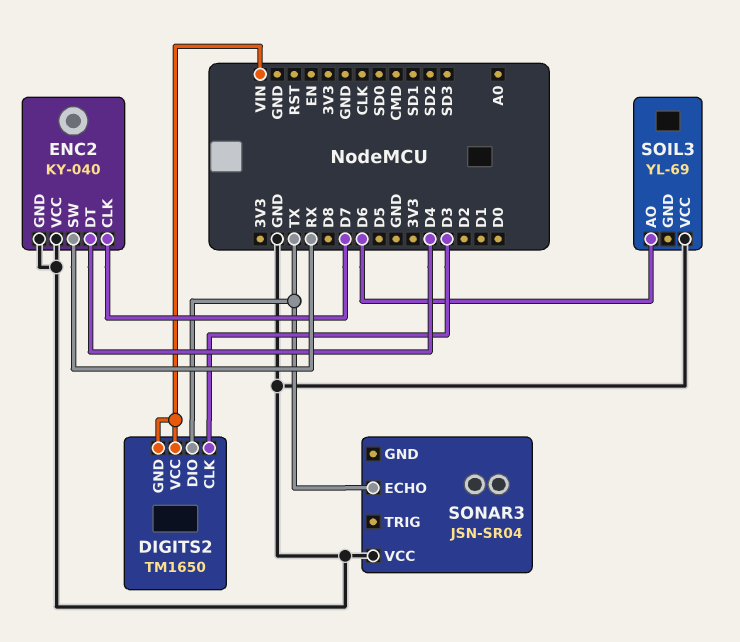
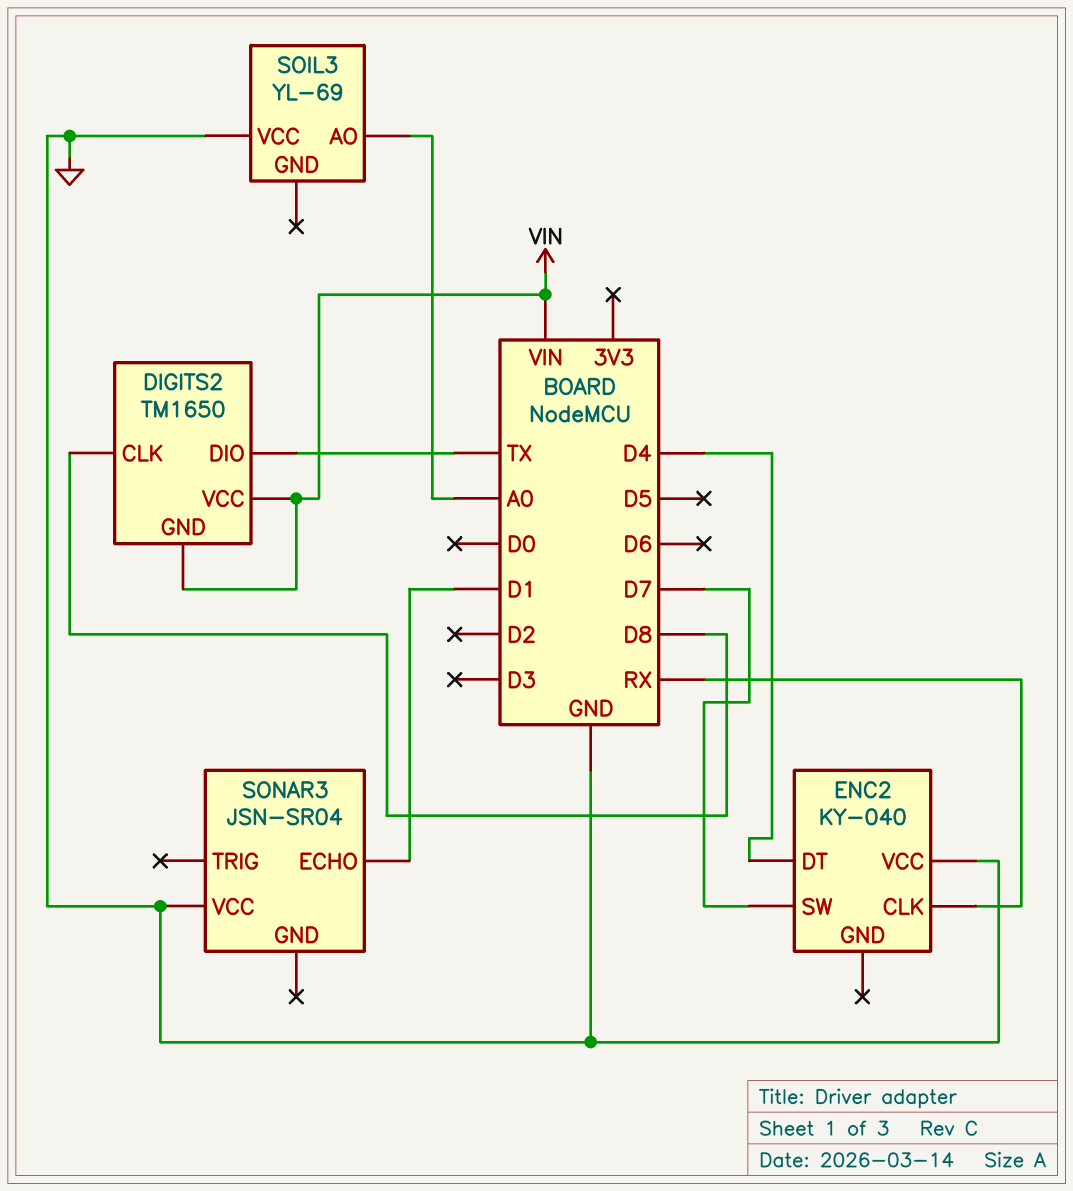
DIGITS2 pin CLK: D3 -> D8
ENC2 pin CLK: D7 -> RX
ENC2 pin GND: GND -> none
ENC2 pin SW: RX -> D7
SOIL3 pin AO: D6 -> A0
SONAR3 pin ECHO: TX -> D1

